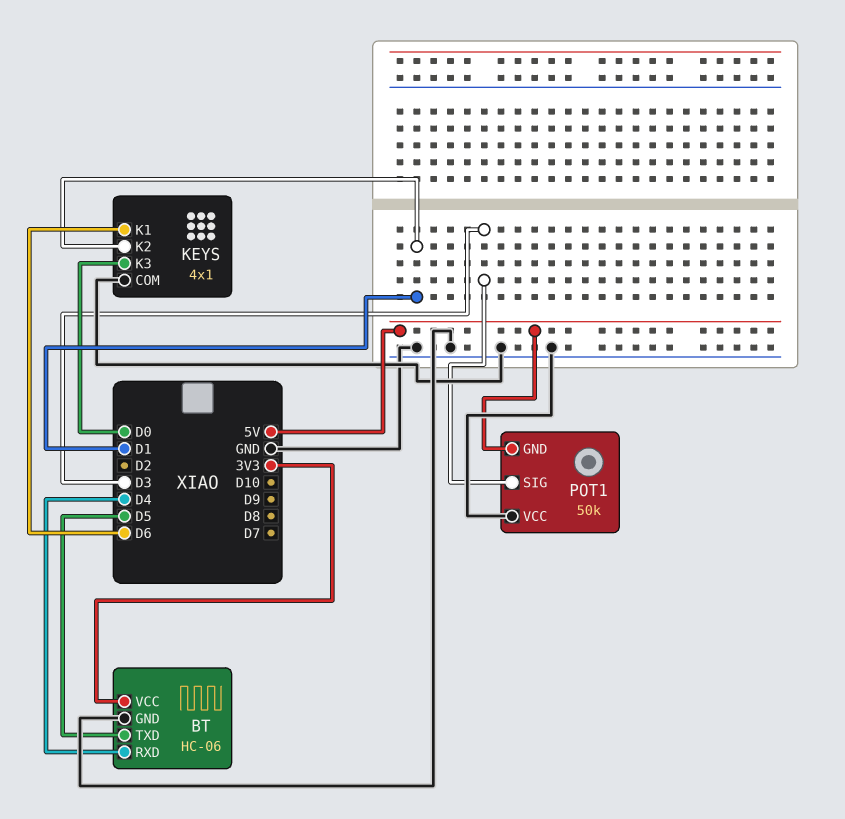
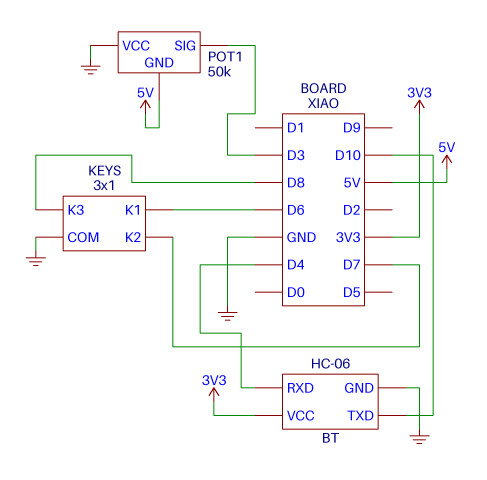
BT pin TXD: D5 -> D10
KEYS: 4x1 -> 3x1
KEYS pin K2: D1 -> D7
KEYS pin K3: D0 -> D8

